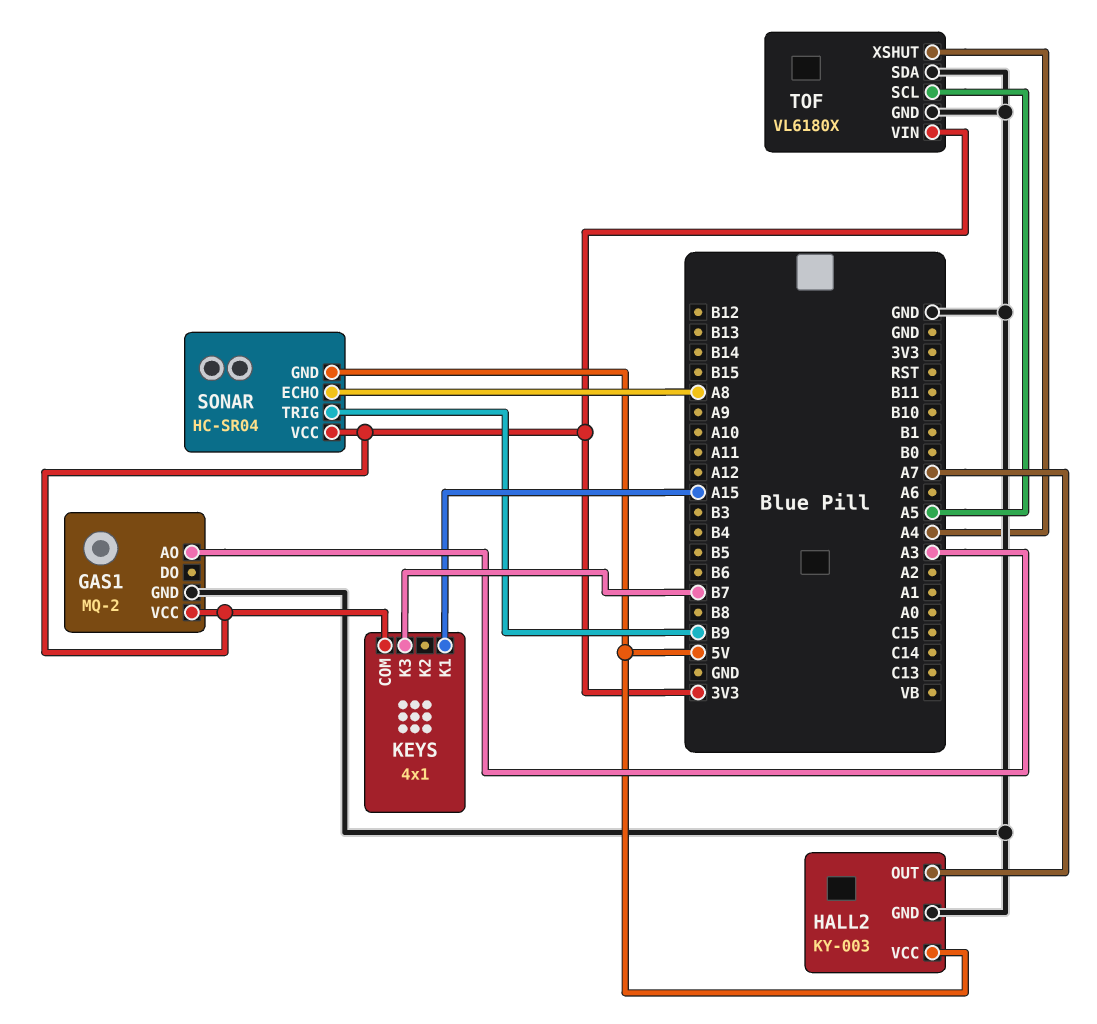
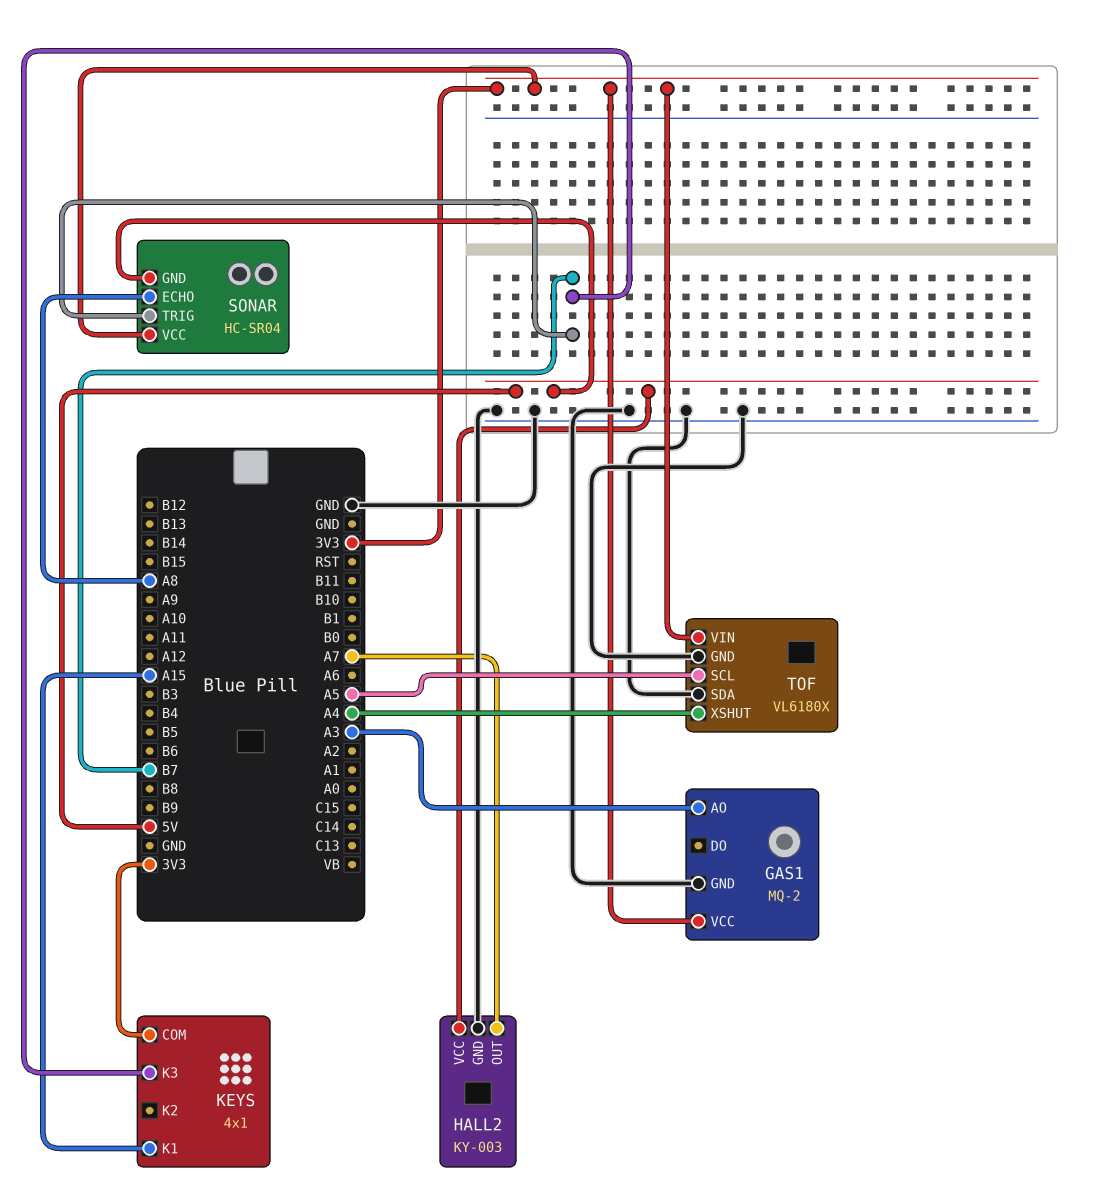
SONAR pin TRIG: B9 -> B7

